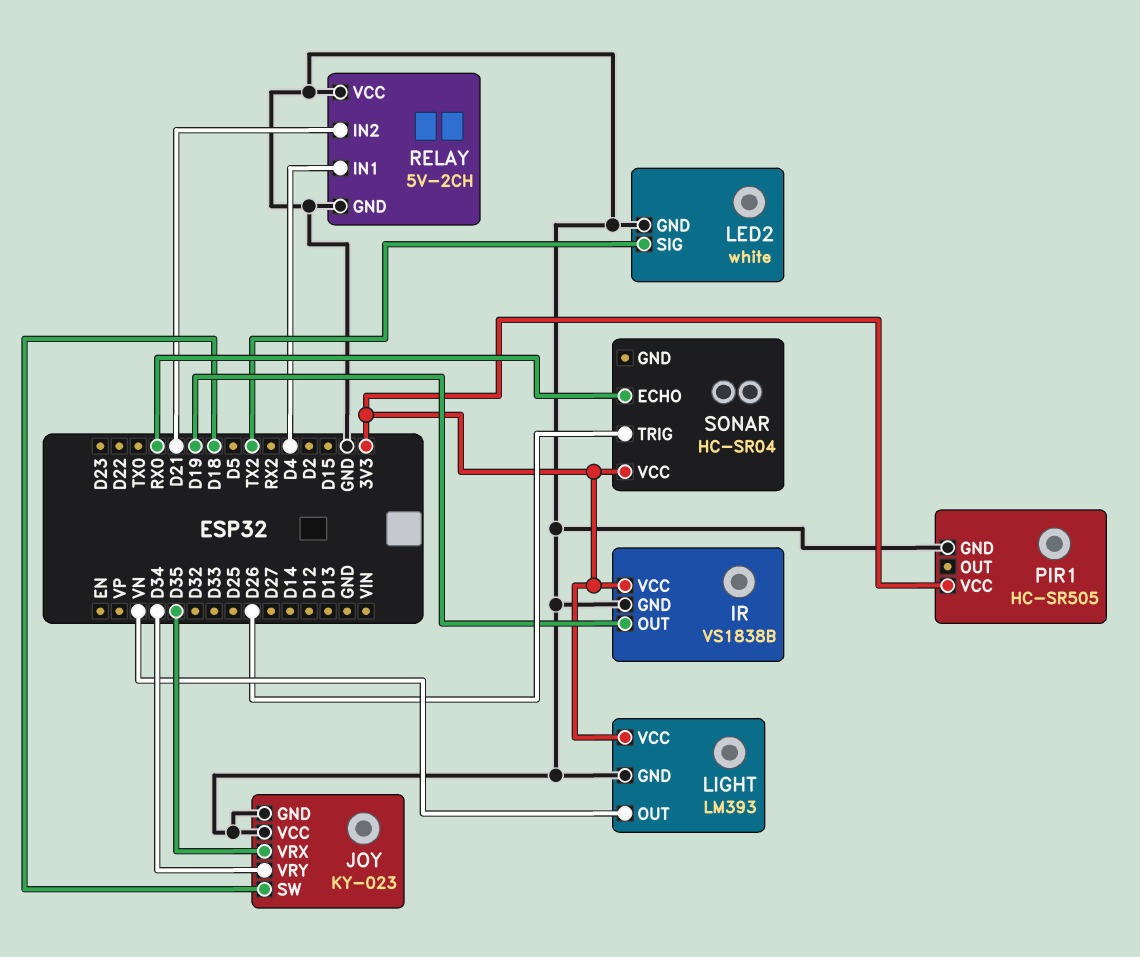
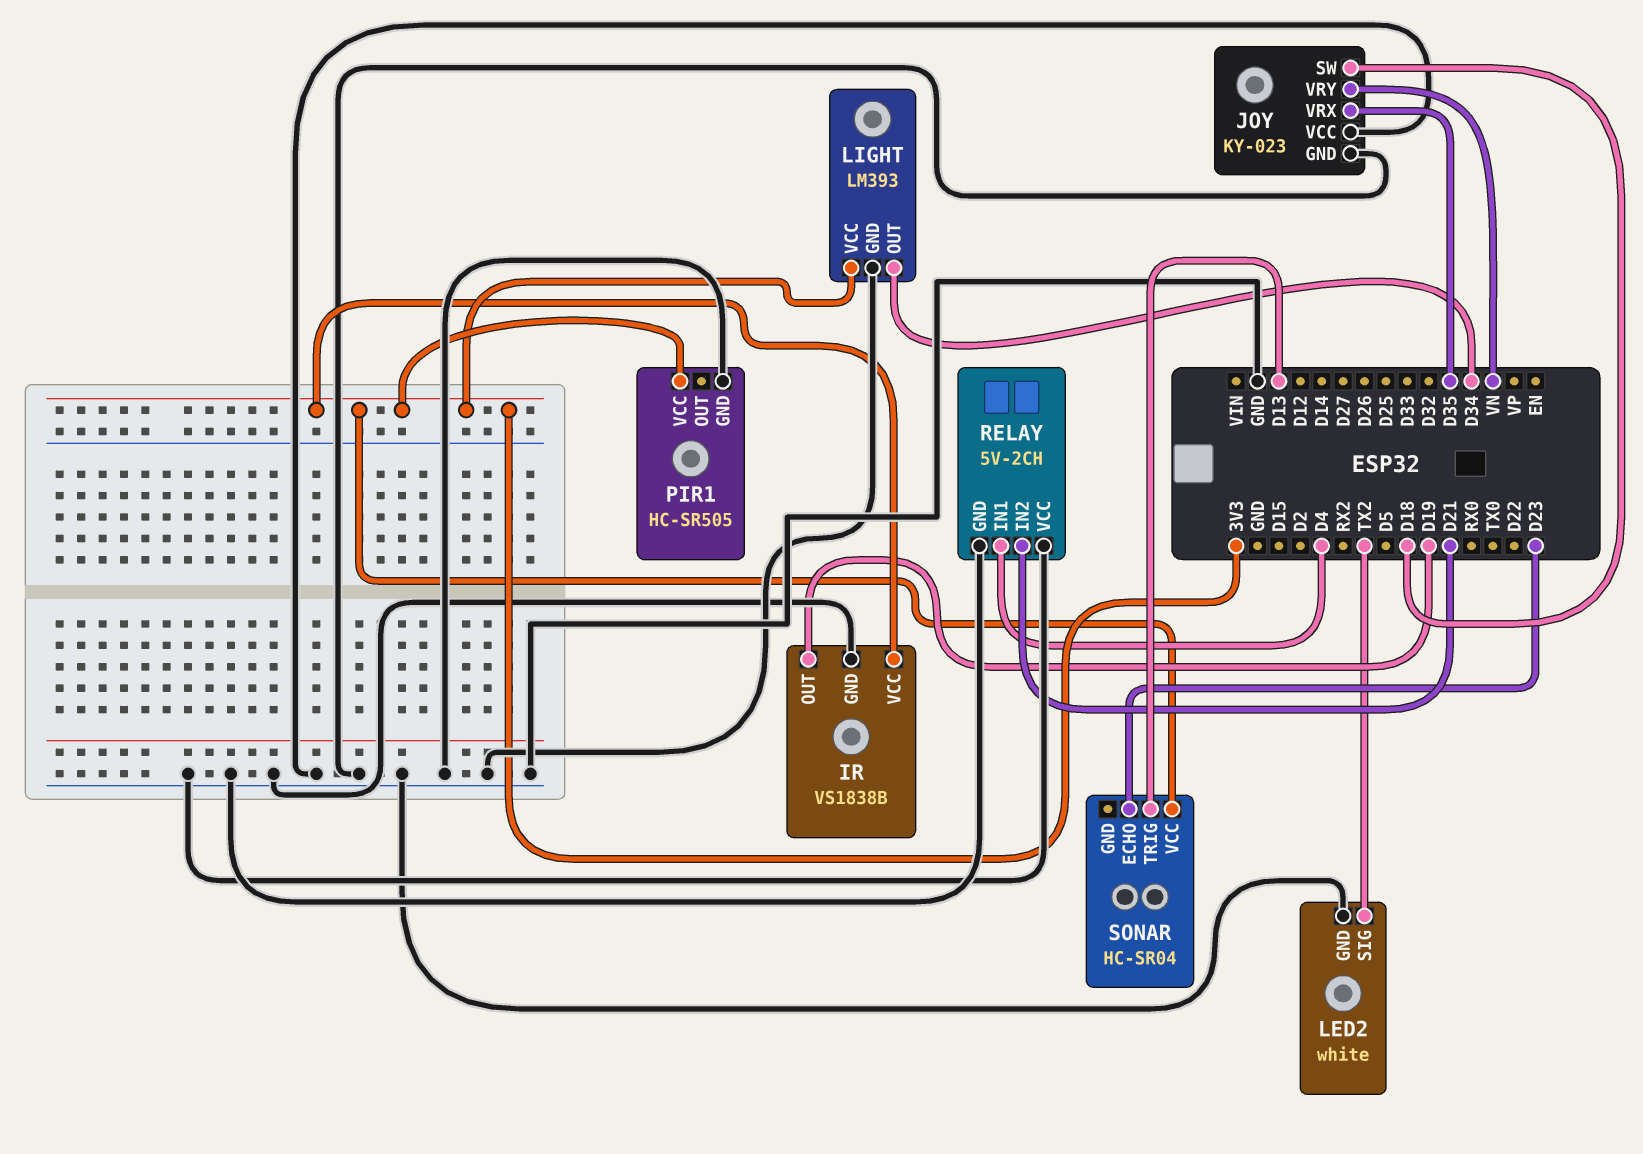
JOY pin VRY: D34 -> VN
LIGHT pin OUT: VN -> D34
SONAR pin ECHO: RX0 -> D23
SONAR pin TRIG: D26 -> D13

